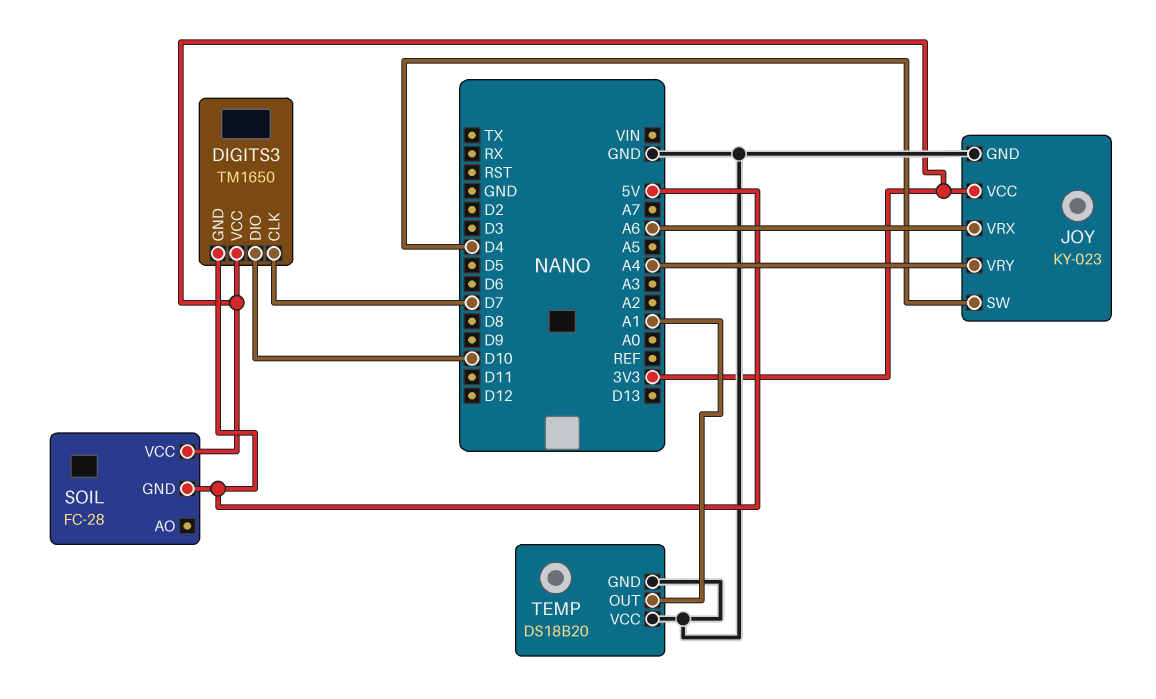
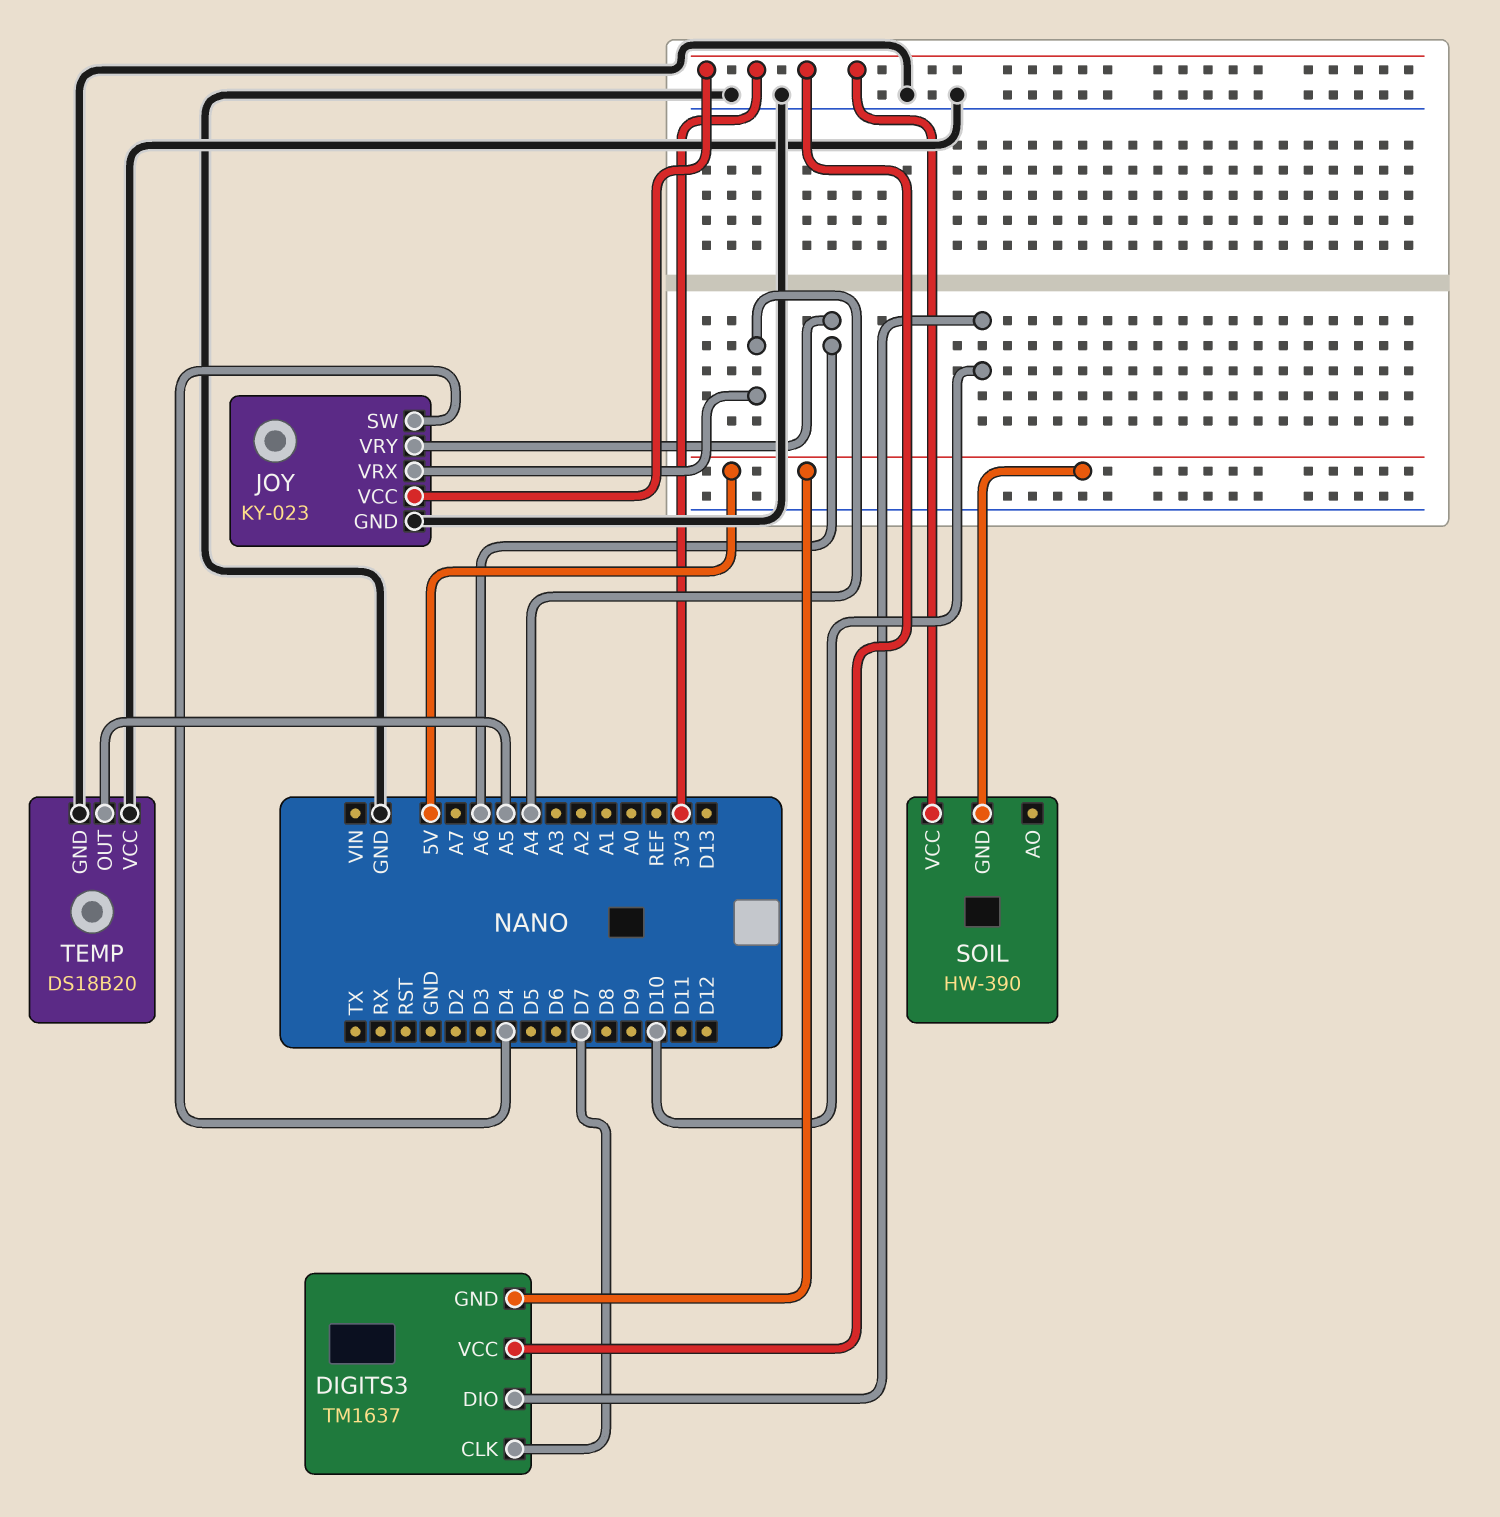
DIGITS3: TM1650 -> TM1637
JOY pin VRX: A6 -> A4
JOY pin VRY: A4 -> A6
SOIL: FC-28 -> HW-390
TEMP pin OUT: A1 -> A5

